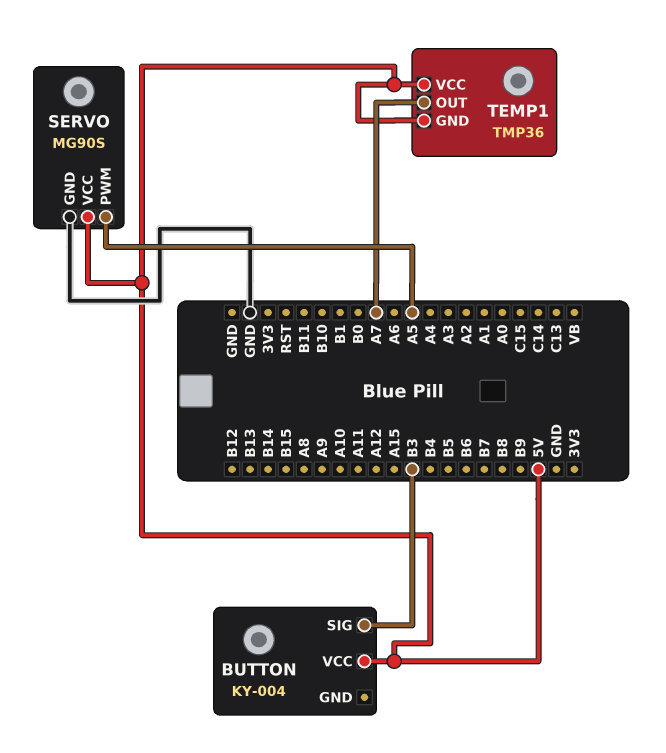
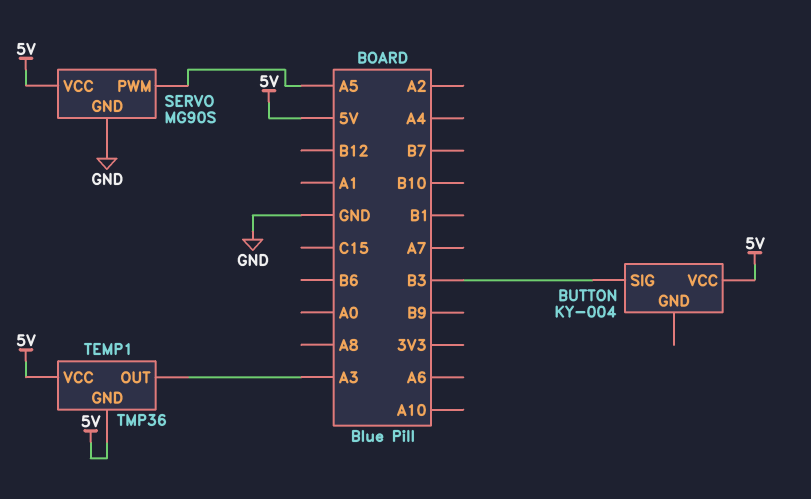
TEMP1 pin OUT: A7 -> A3

